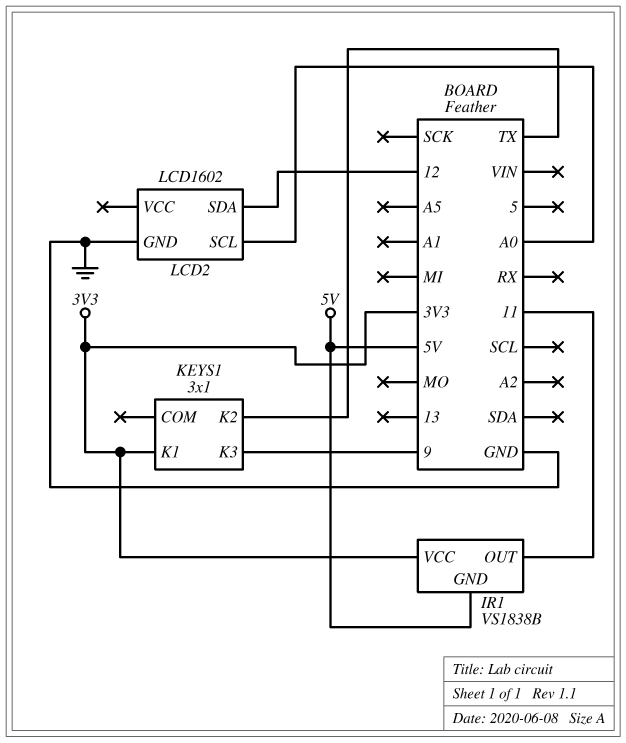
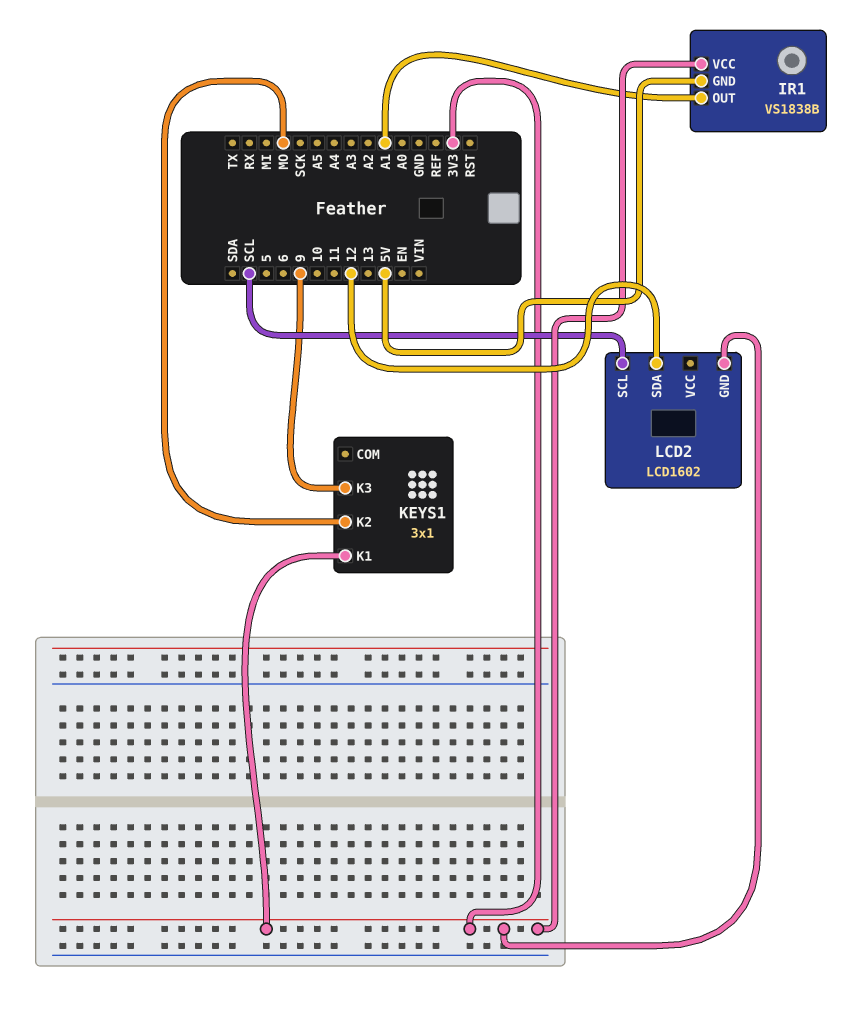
IR1 pin OUT: 11 -> A1
KEYS1 pin K2: TX -> MO
LCD2 pin GND: GND -> 3V3
LCD2 pin SCL: A0 -> SCL

